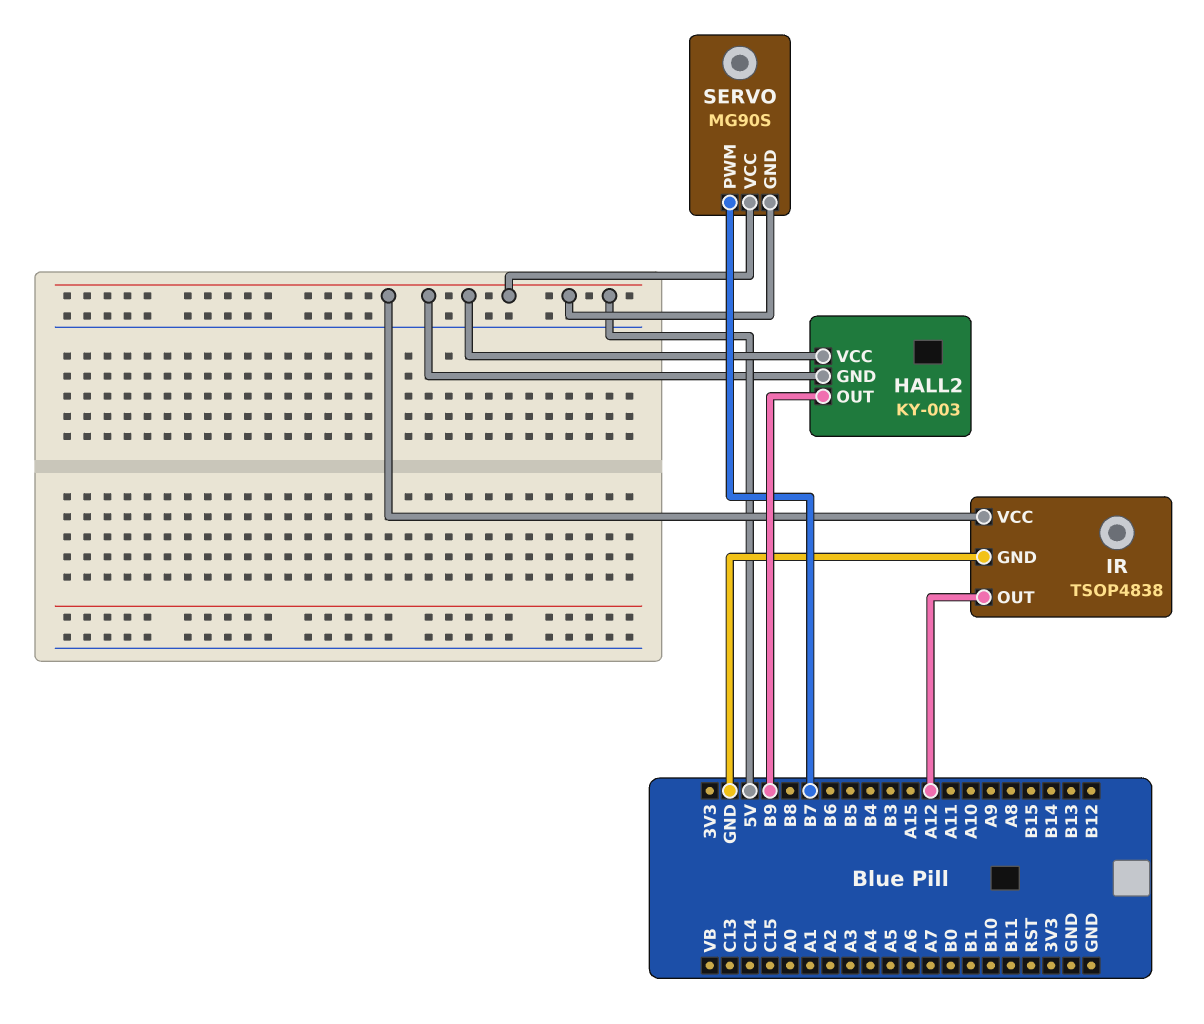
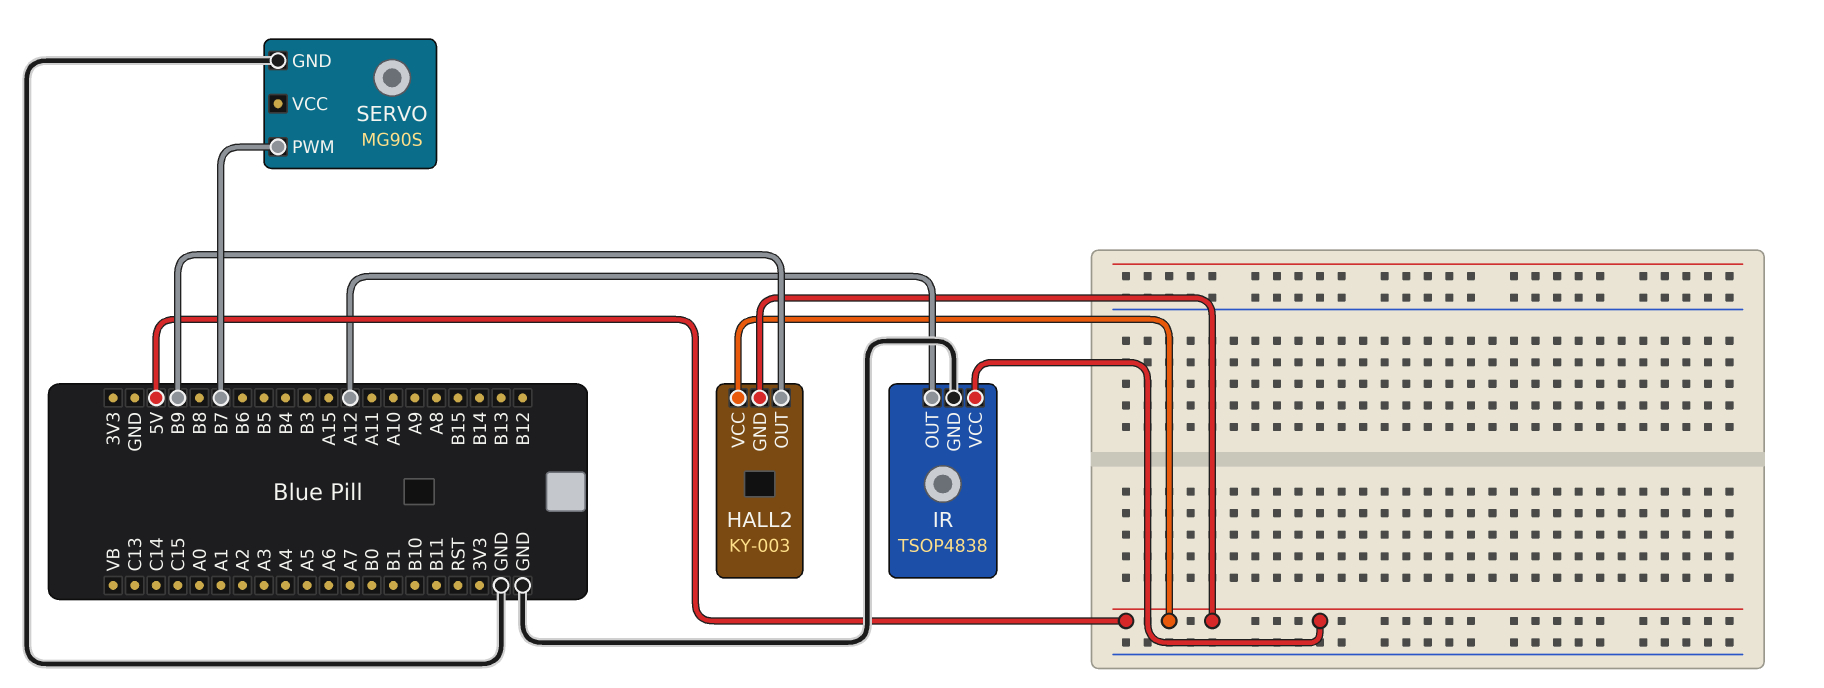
SERVO pin GND: 5V -> GND
SERVO pin VCC: 5V -> none

